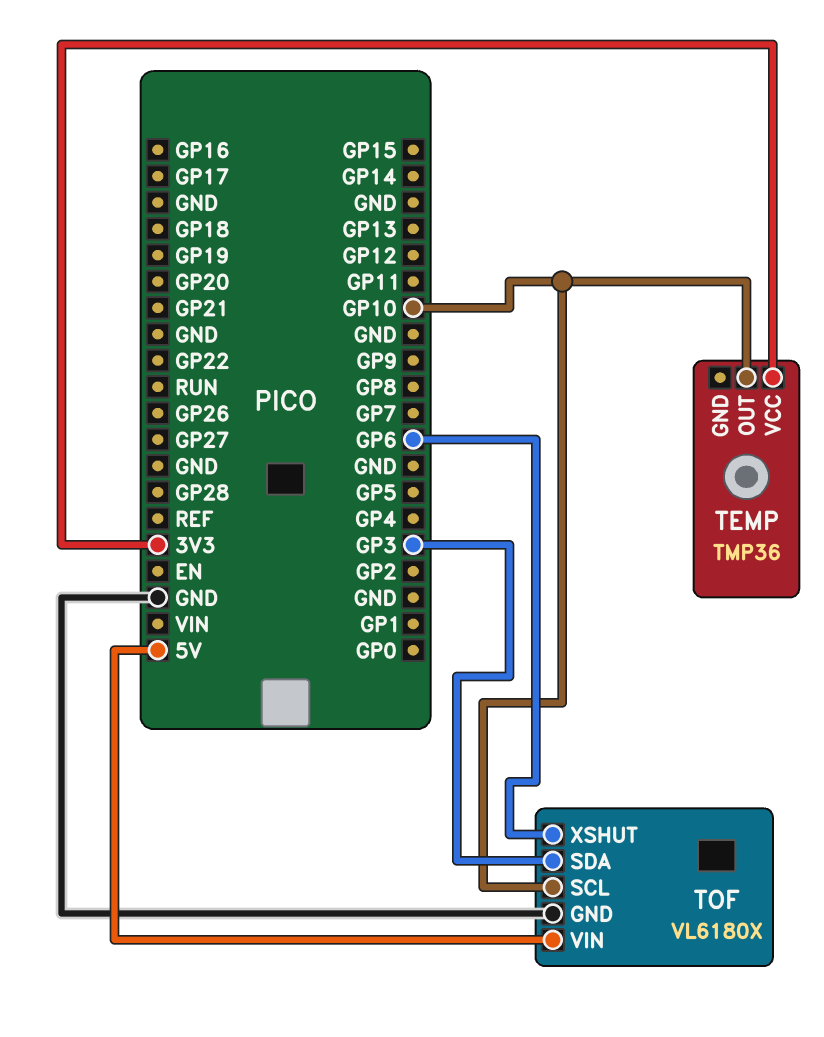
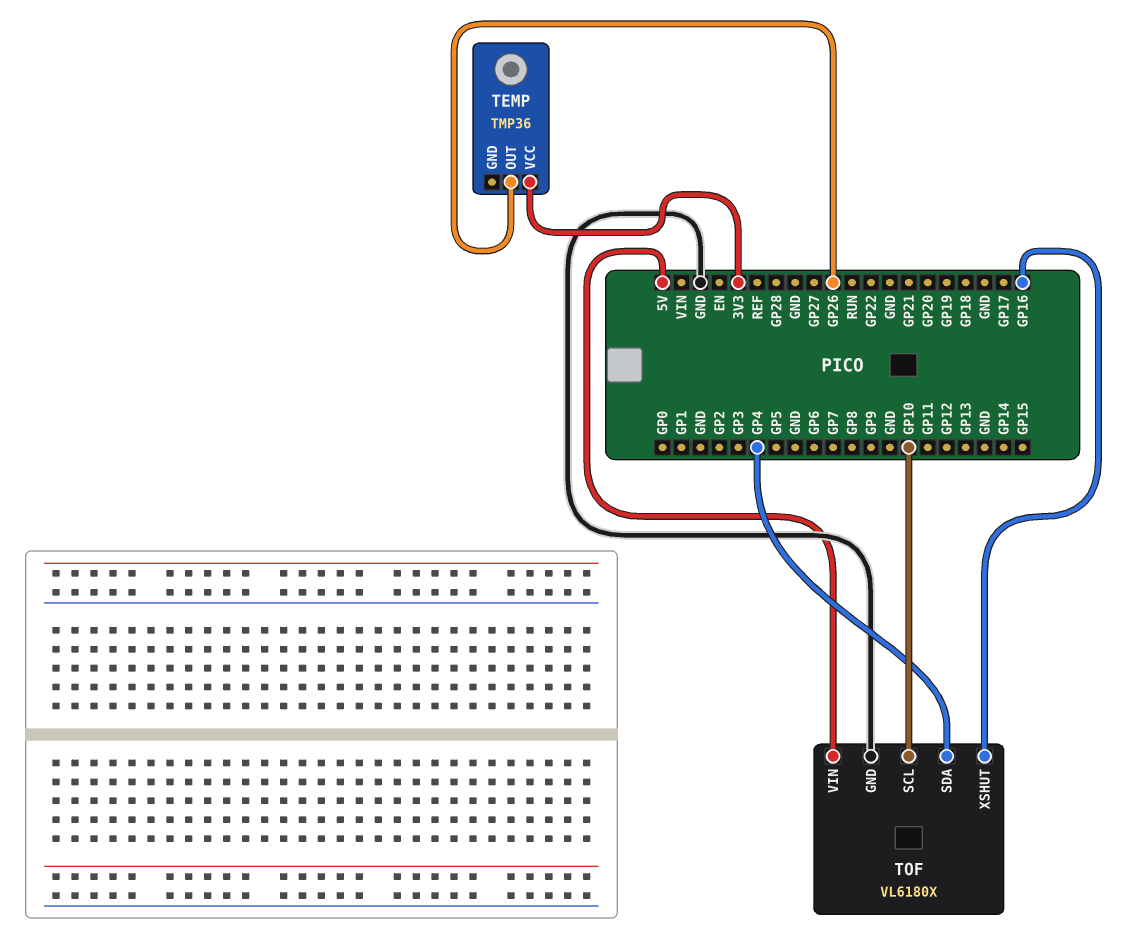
TEMP pin OUT: GP10 -> GP26
TOF pin SDA: GP3 -> GP4
TOF pin XSHUT: GP6 -> GP16

